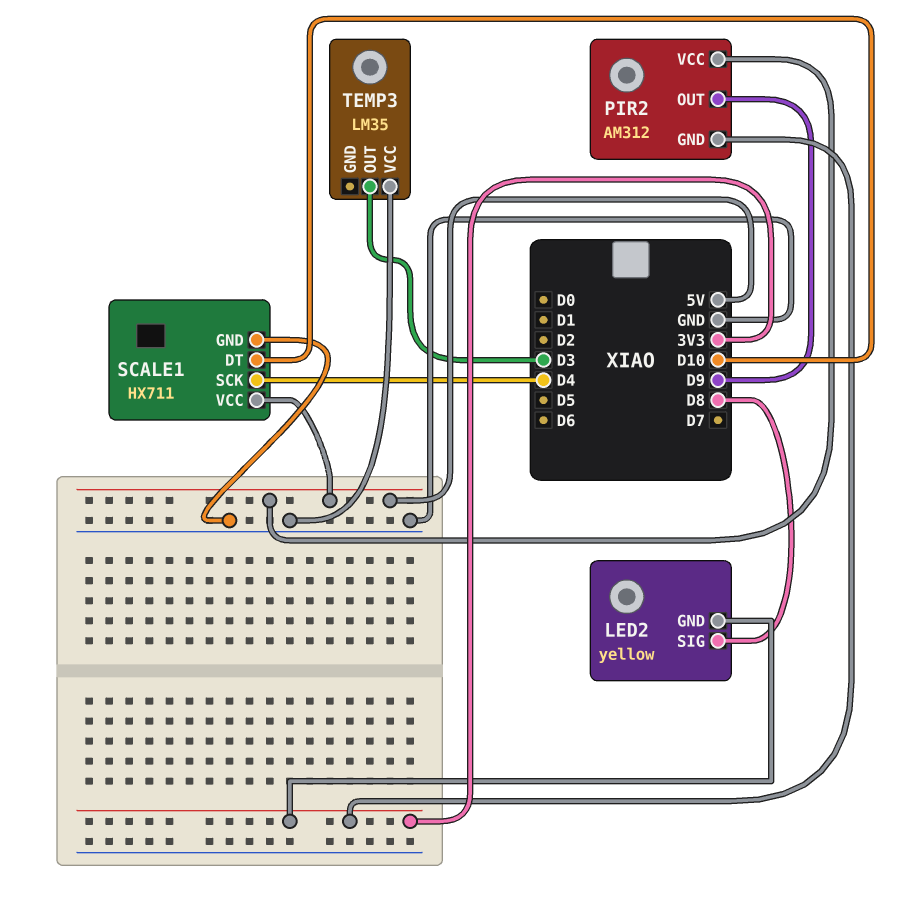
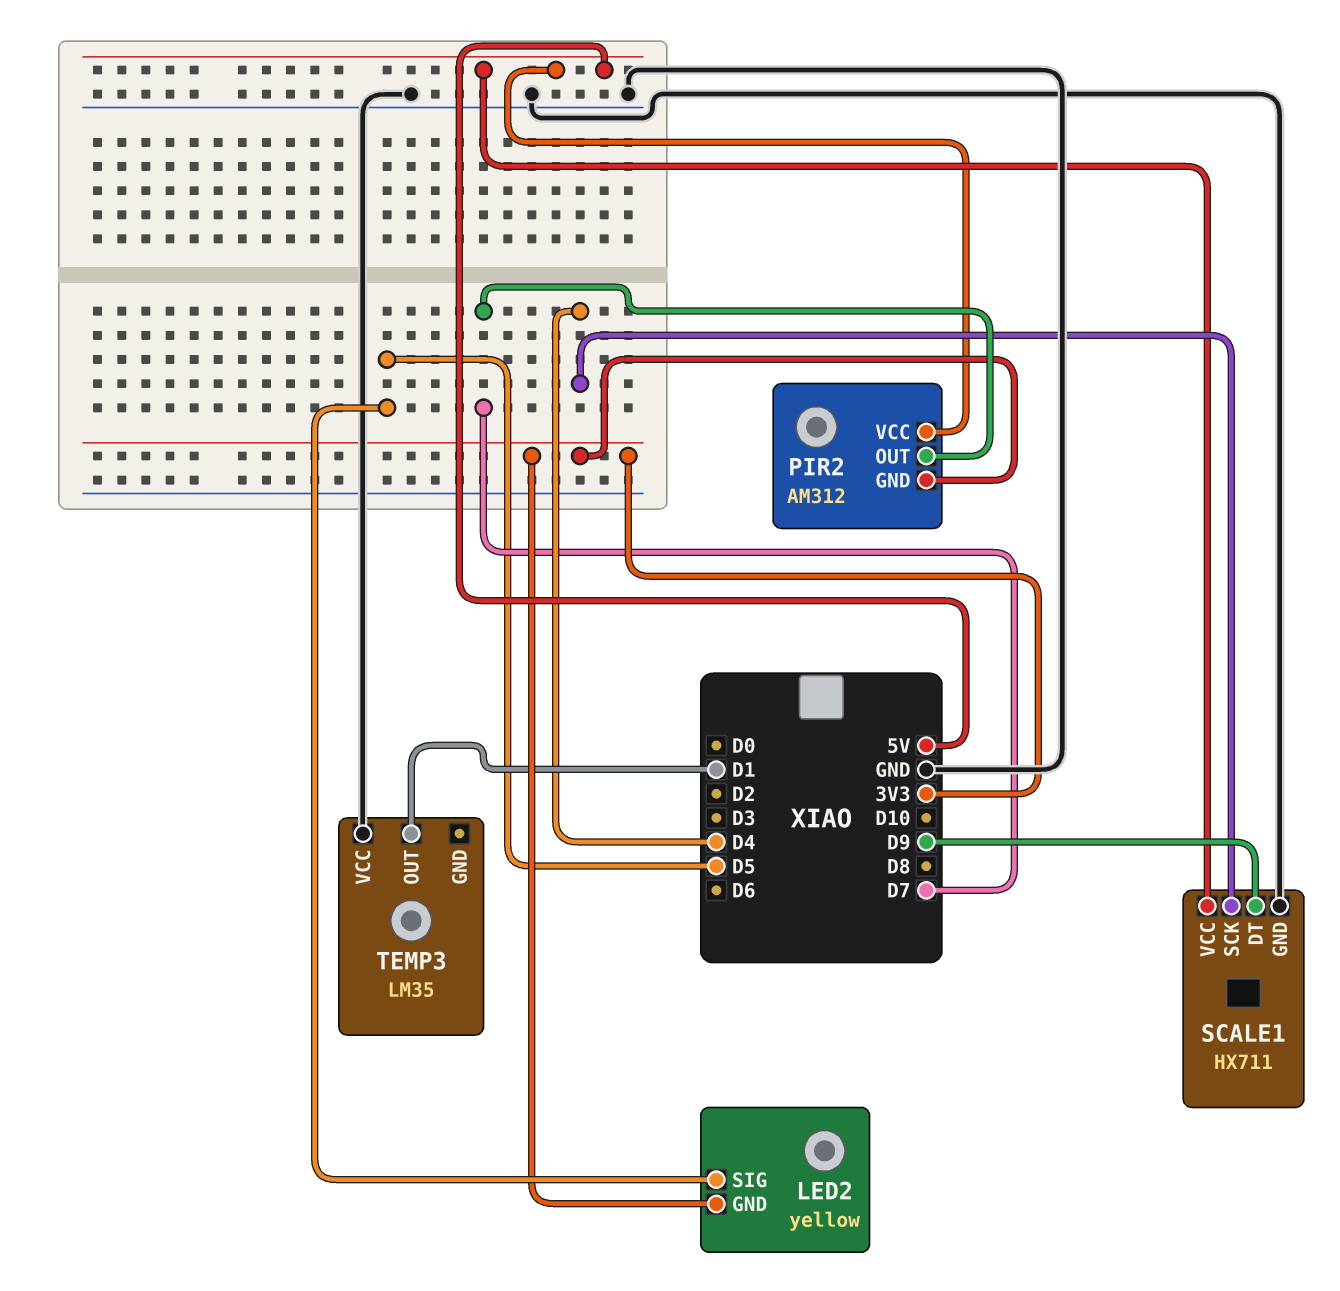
LED2 pin SIG: D8 -> D5
PIR2 pin OUT: D9 -> D7
SCALE1 pin DT: D10 -> D9
TEMP3 pin OUT: D3 -> D1

